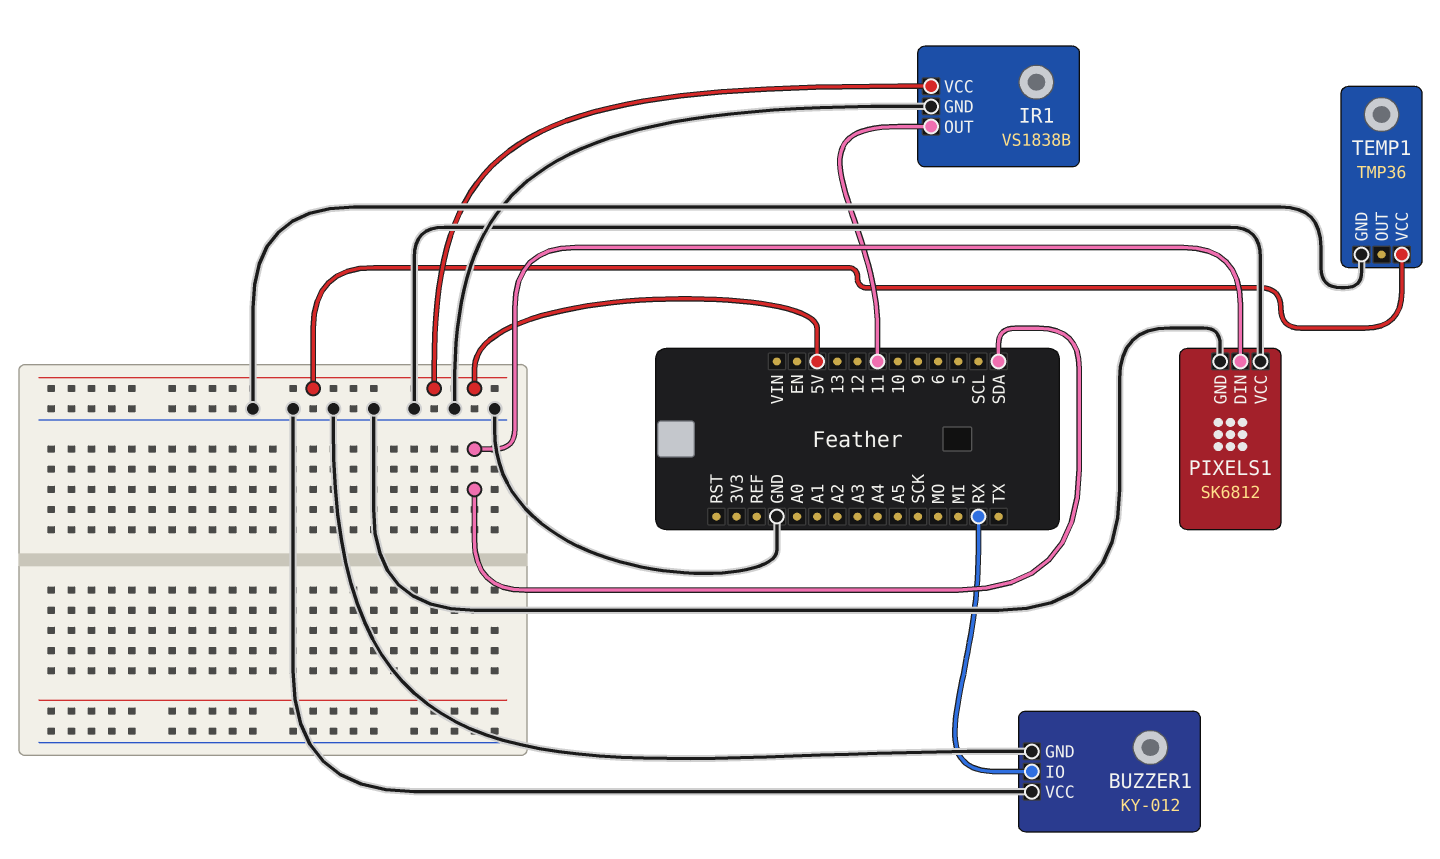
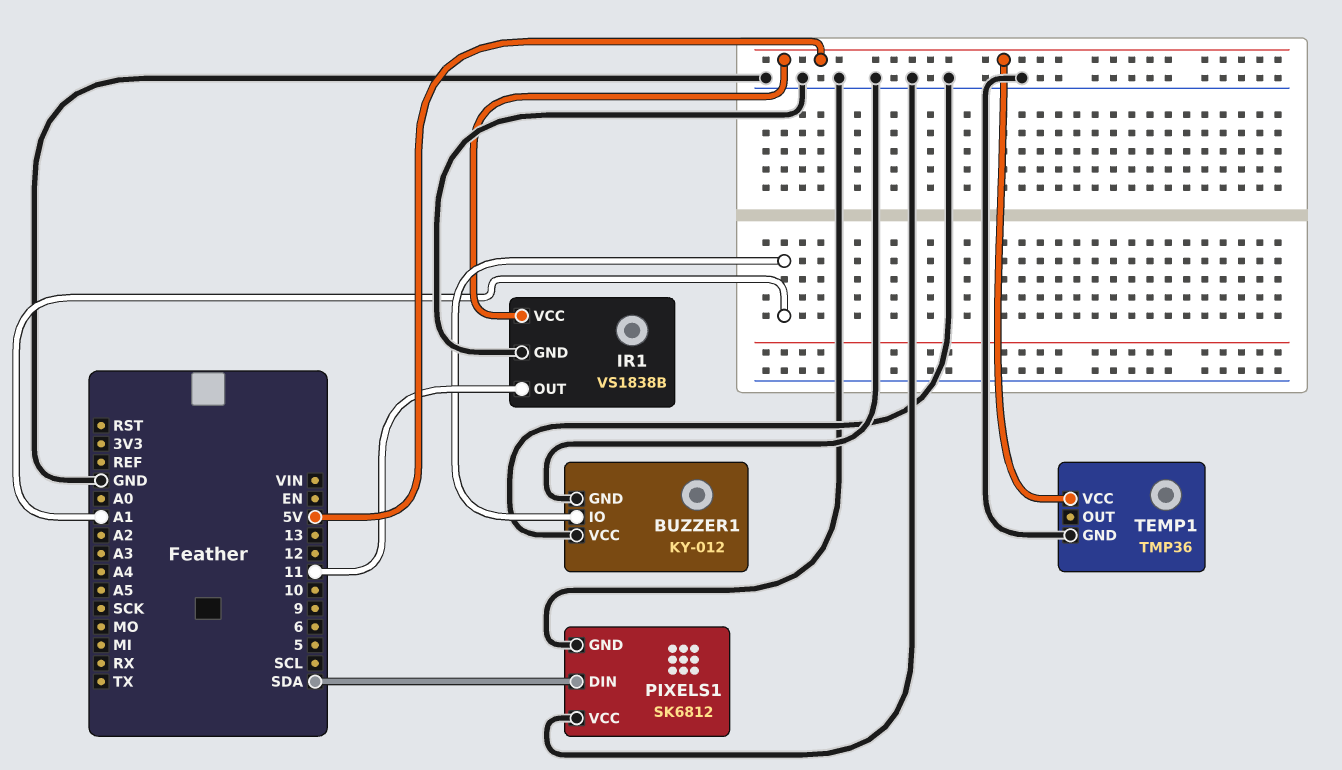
BUZZER1 pin IO: RX -> A1

